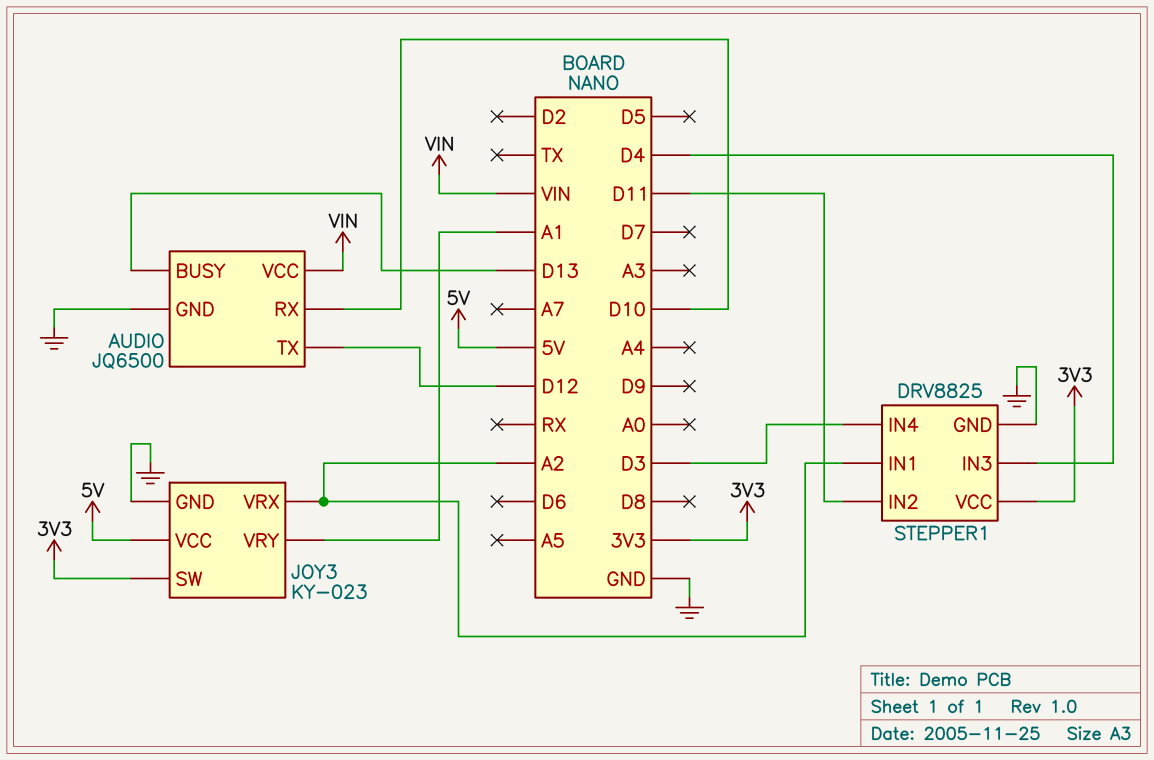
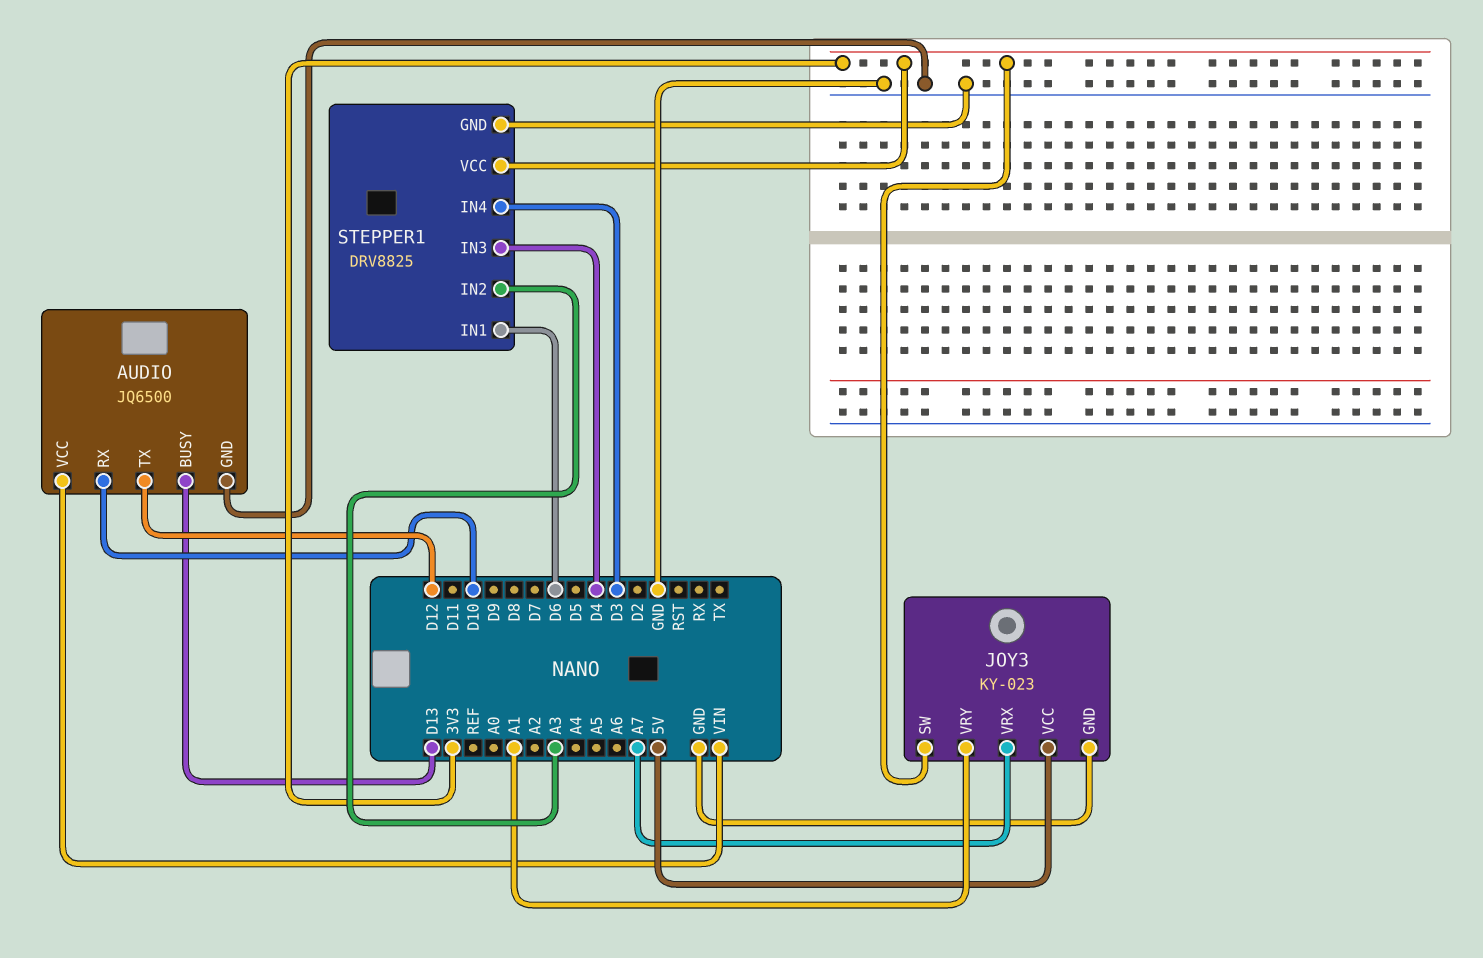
JOY3 pin VRX: A2 -> A7
STEPPER1 pin IN1: A2 -> D6
STEPPER1 pin IN2: D11 -> A3

